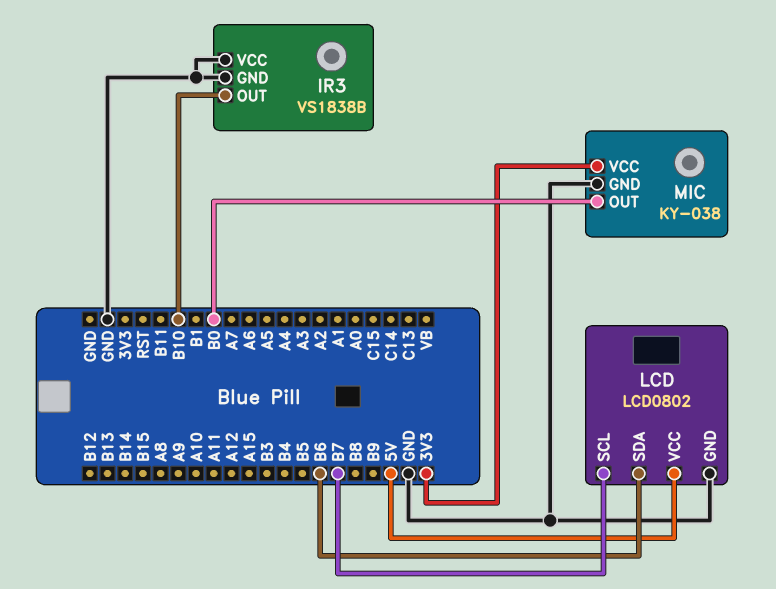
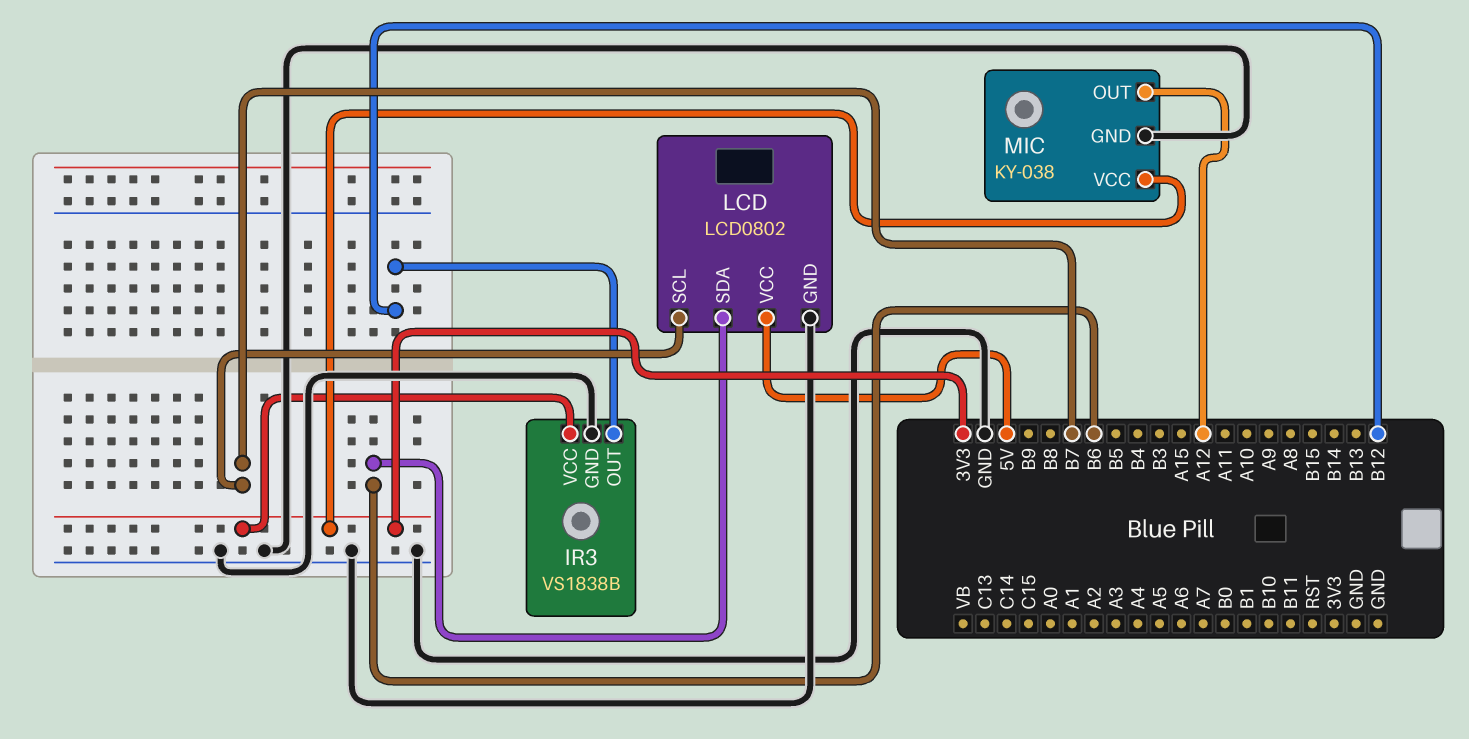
IR3 pin OUT: B10 -> B12
IR3 pin VCC: GND -> 3V3
MIC pin OUT: B0 -> A12

